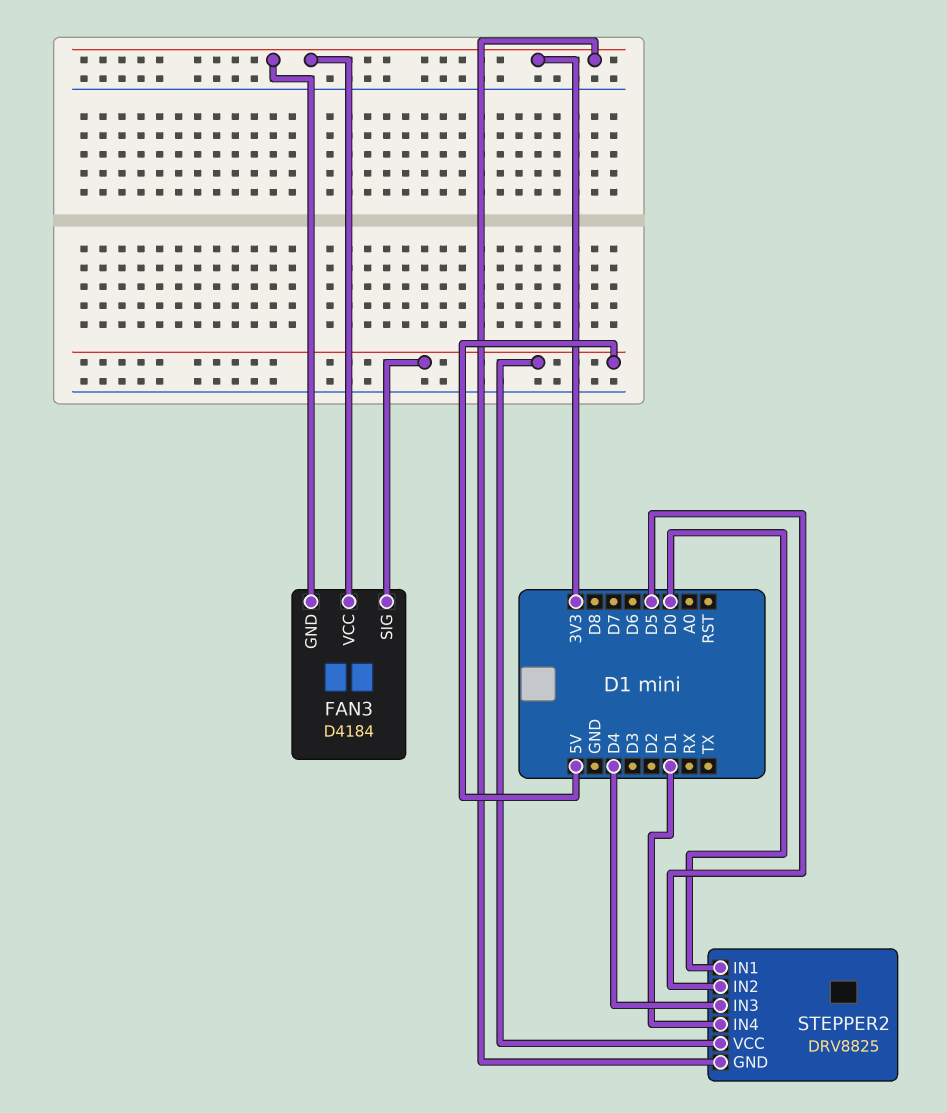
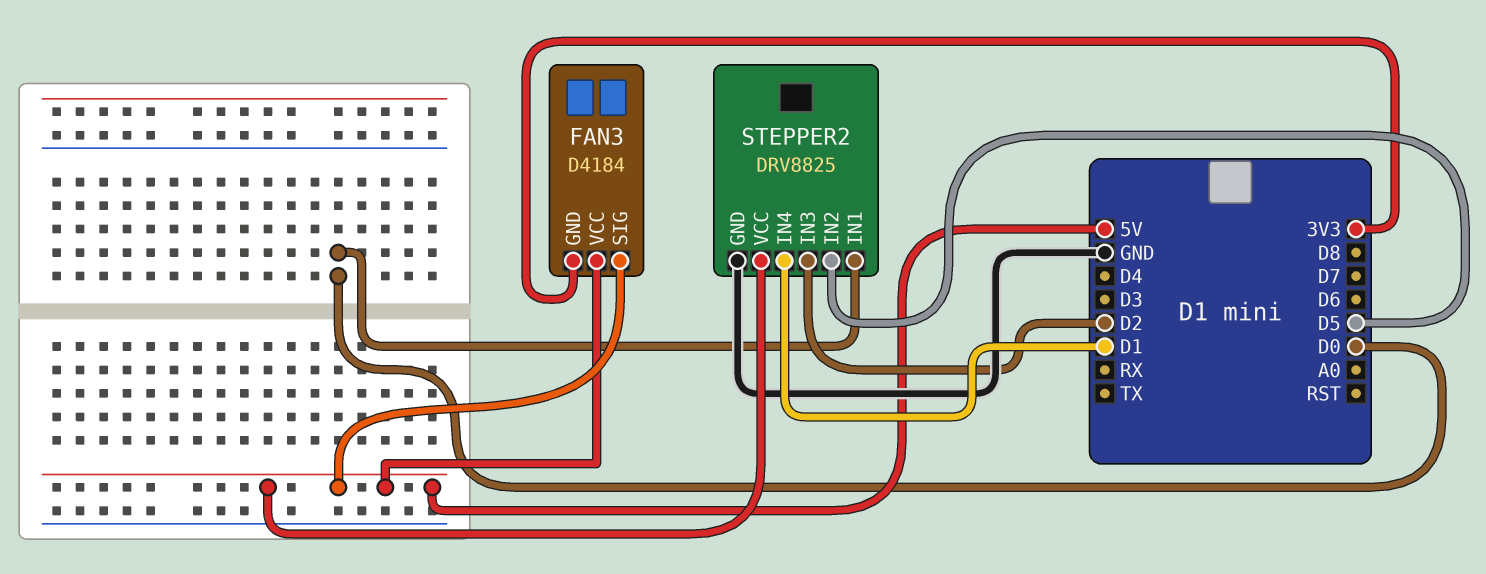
FAN3 pin VCC: 3V3 -> 5V
STEPPER2 pin GND: 3V3 -> GND
STEPPER2 pin IN3: D4 -> D2

